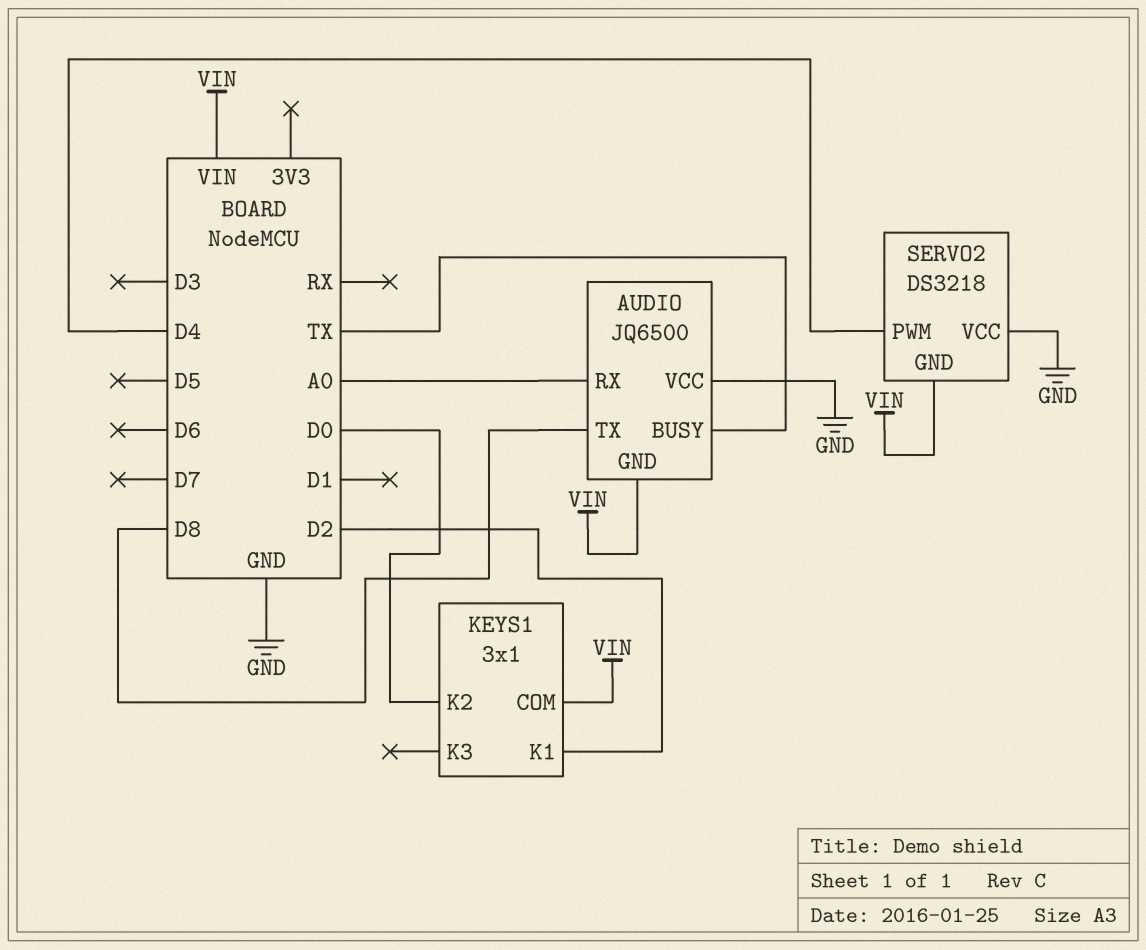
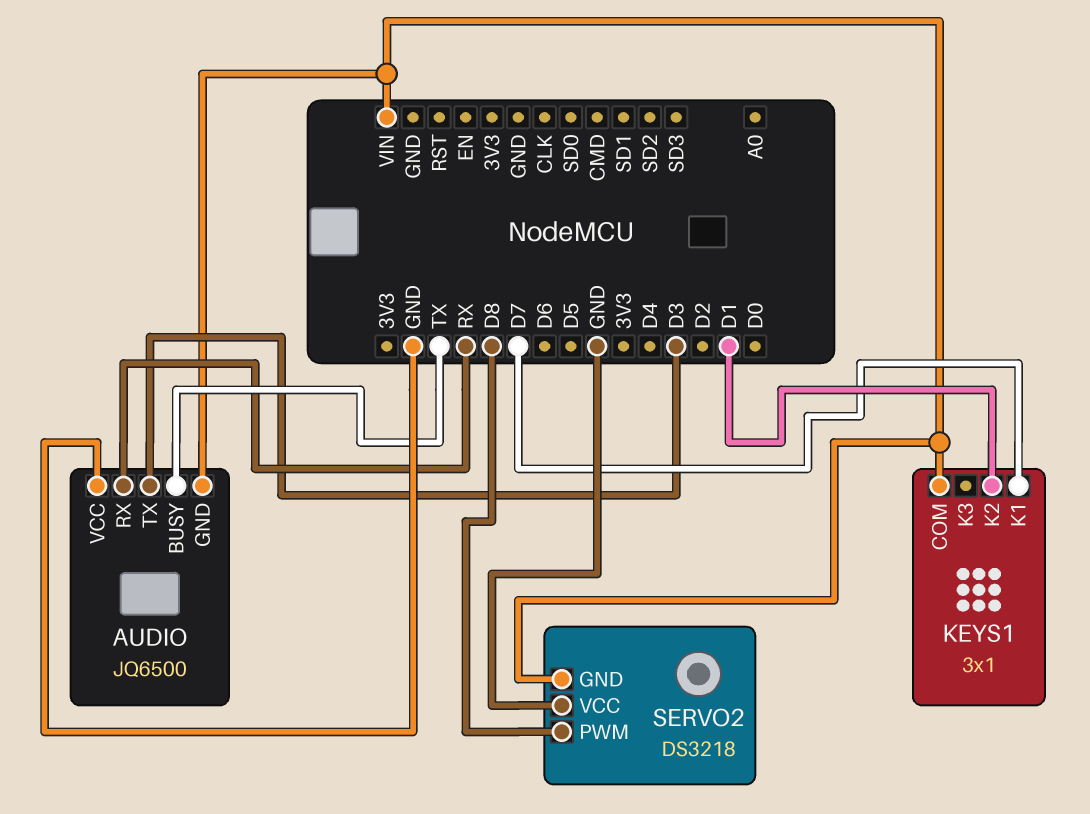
AUDIO pin RX: A0 -> RX
AUDIO pin TX: D8 -> D3
KEYS1 pin K1: D2 -> D7
KEYS1 pin K2: D0 -> D1
SERVO2 pin PWM: D4 -> D8

